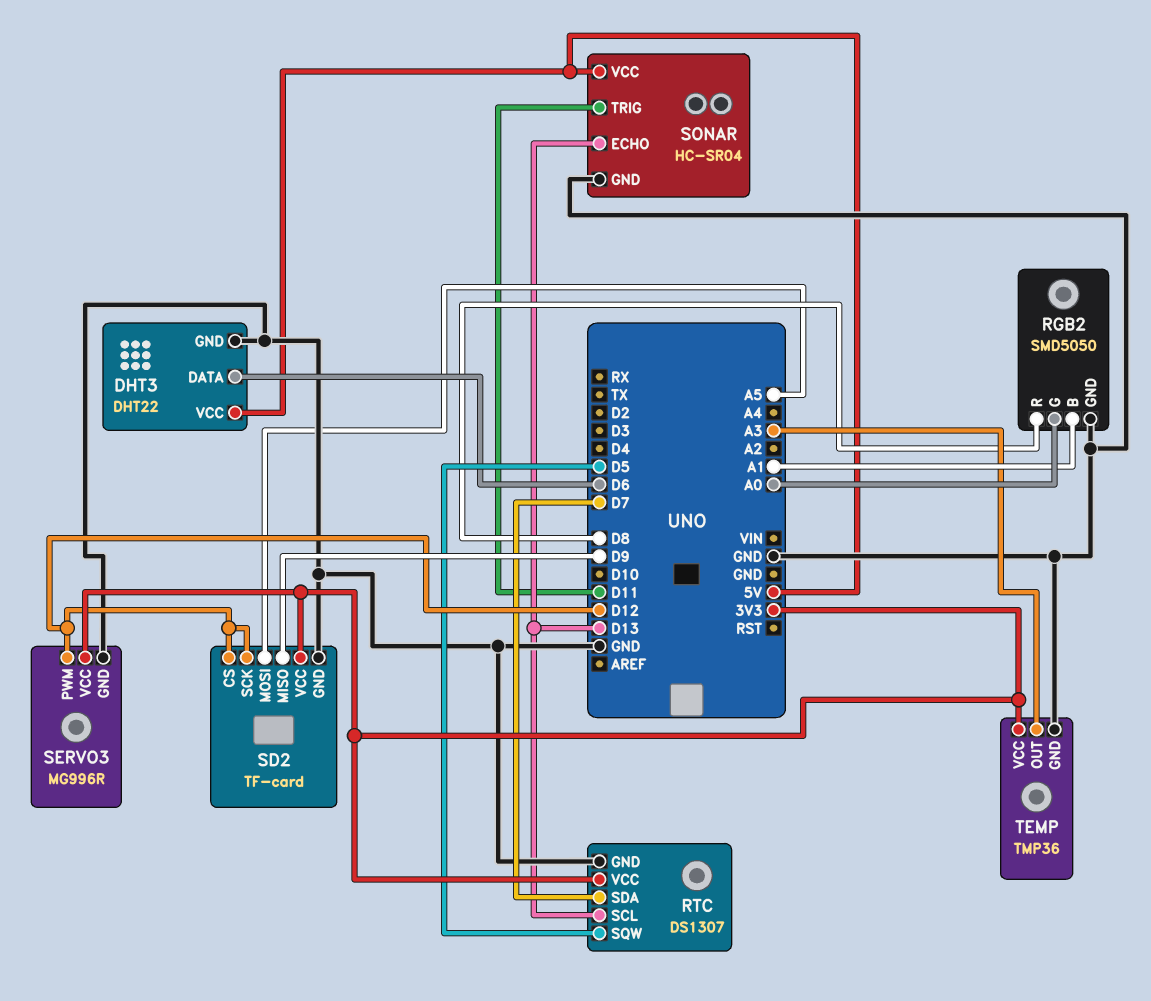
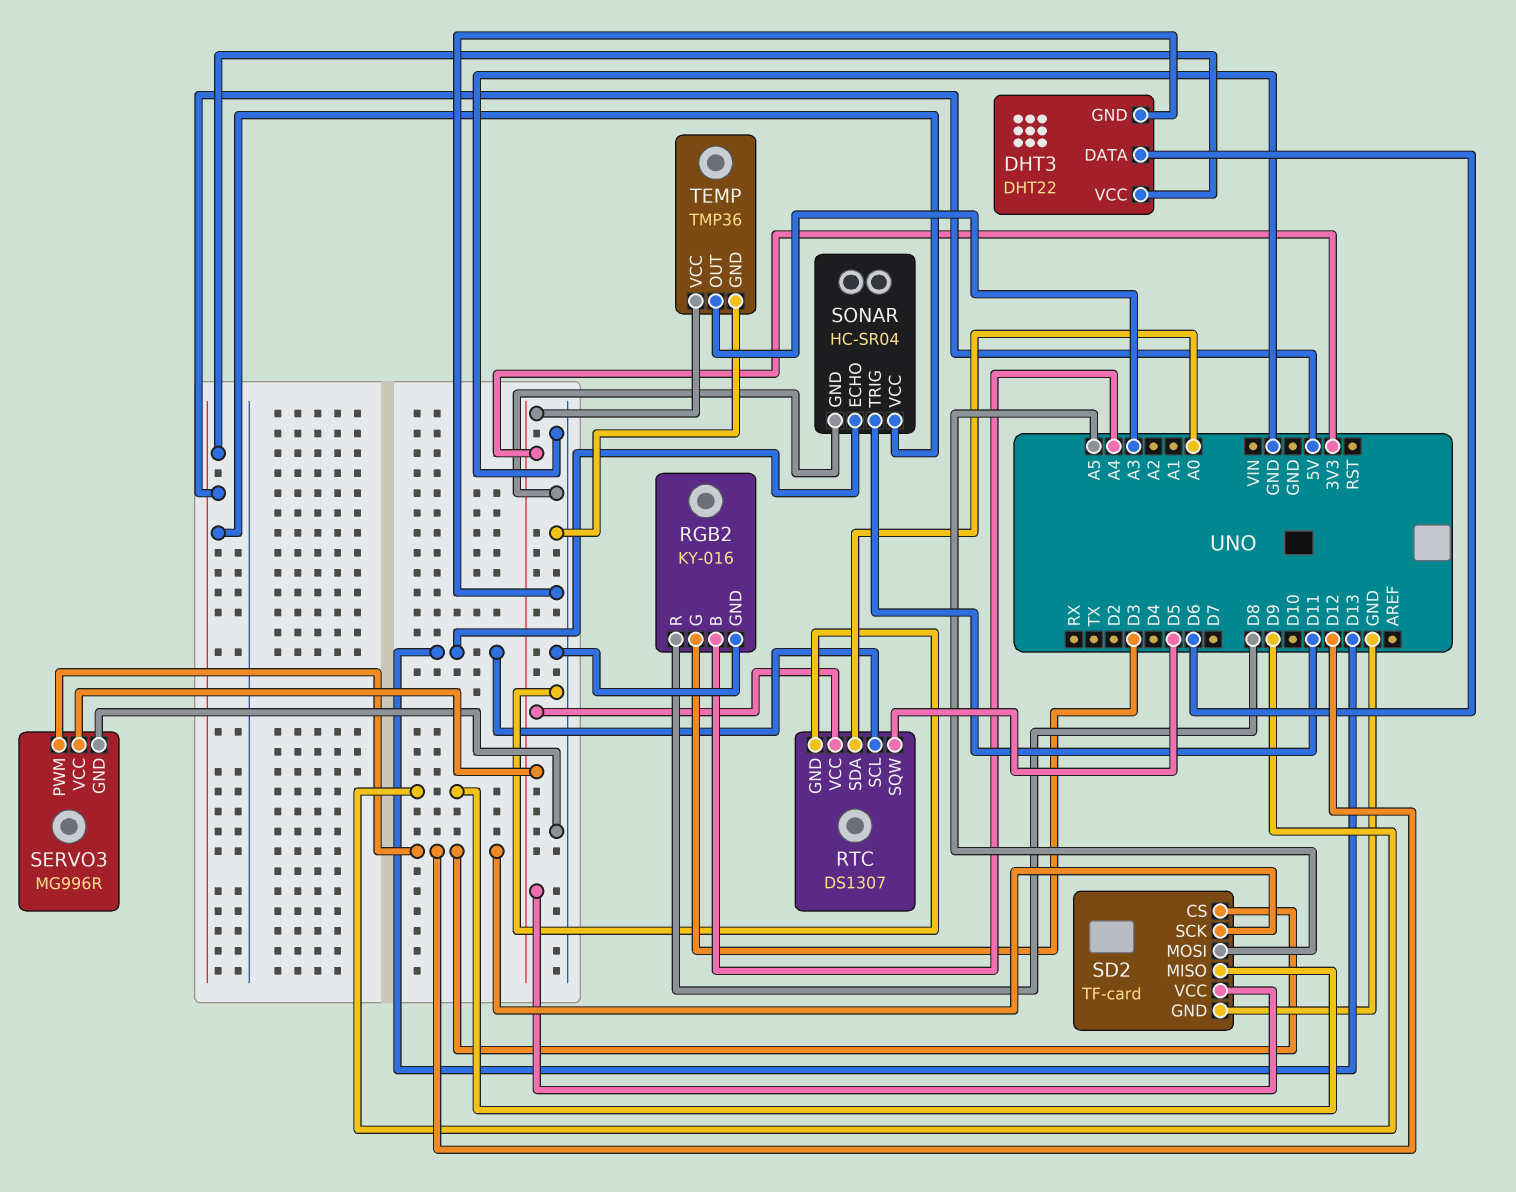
RGB2: SMD5050 -> KY-016
RGB2 pin B: A1 -> A4
RGB2 pin G: A0 -> D3
RTC pin SDA: D7 -> A0

